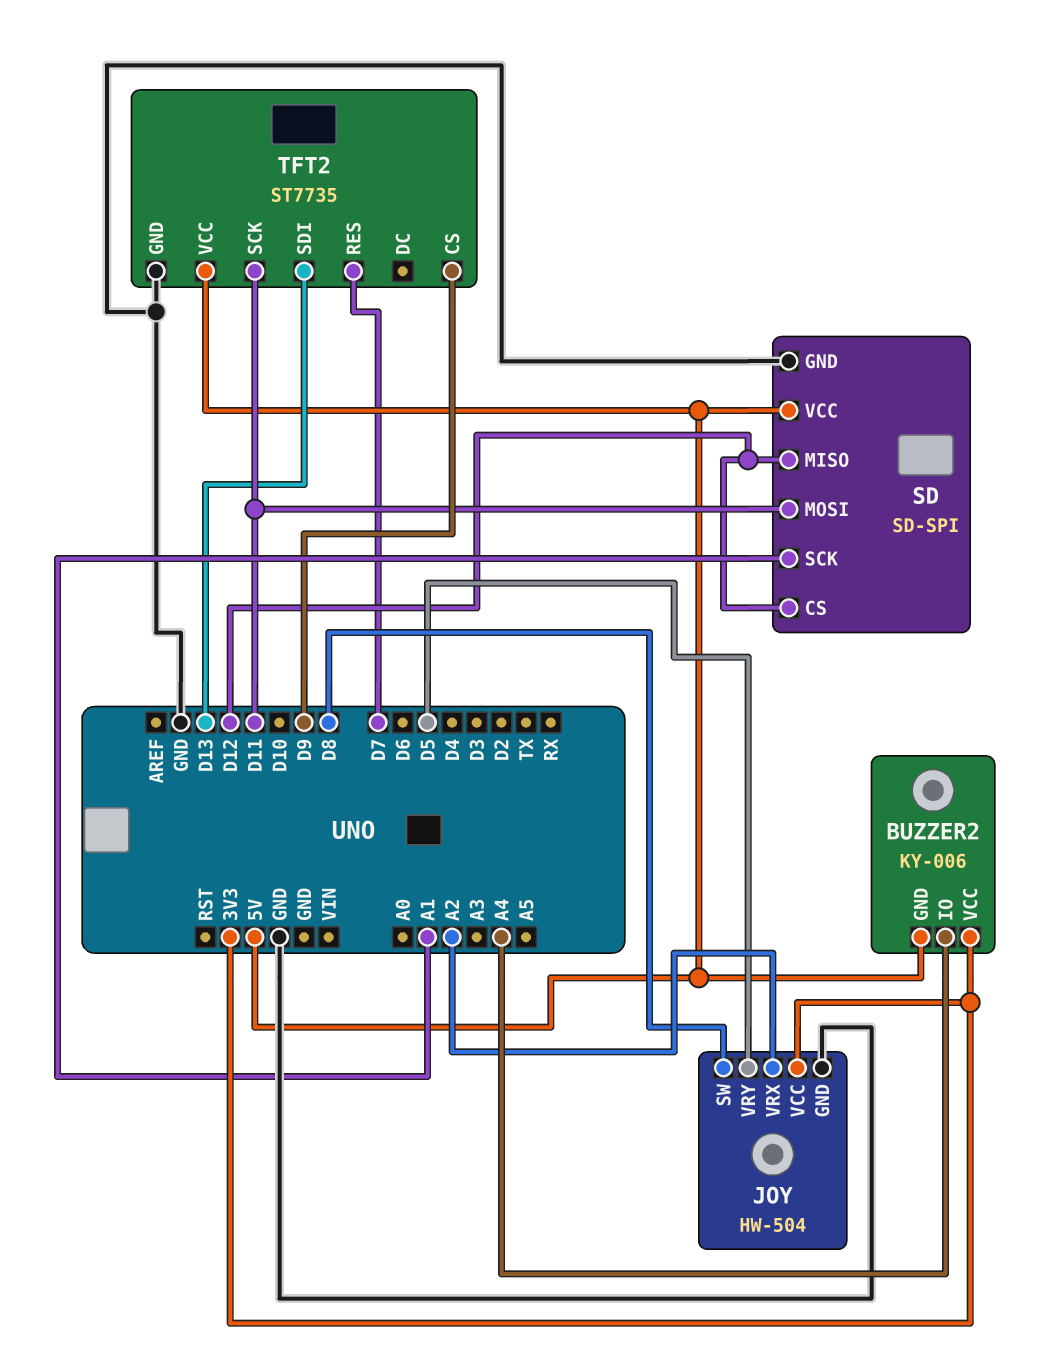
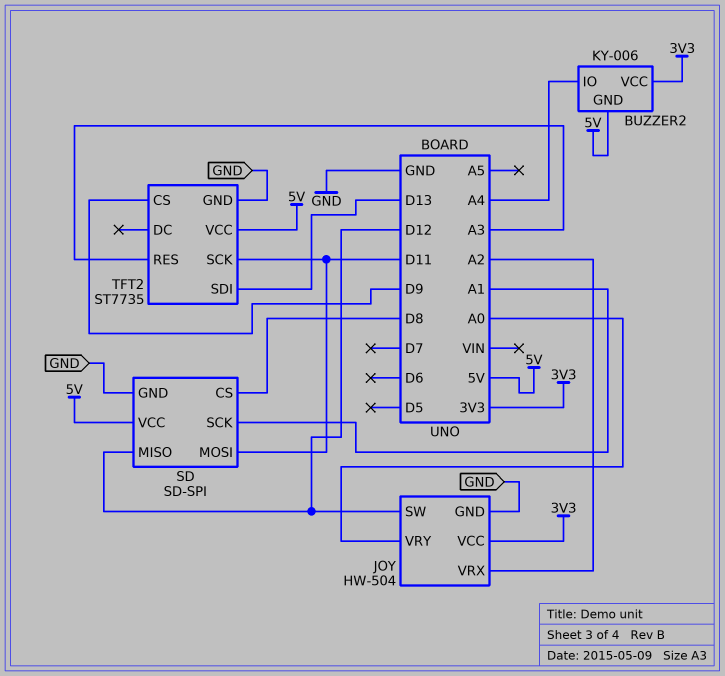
JOY pin SW: D8 -> D12
JOY pin VRY: D5 -> A0
SD pin CS: D12 -> D8
TFT2 pin RES: D7 -> A3

